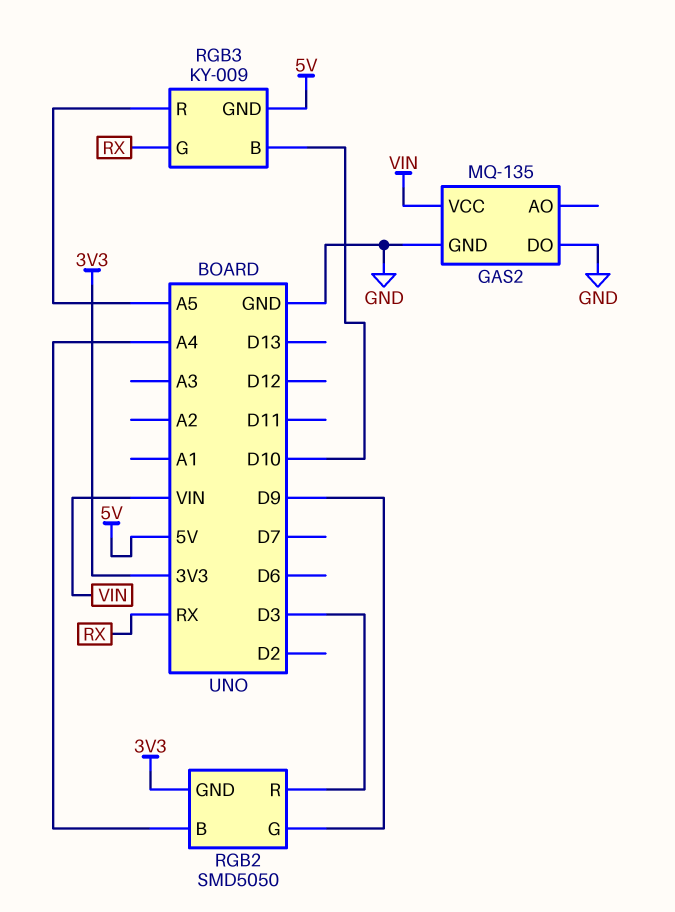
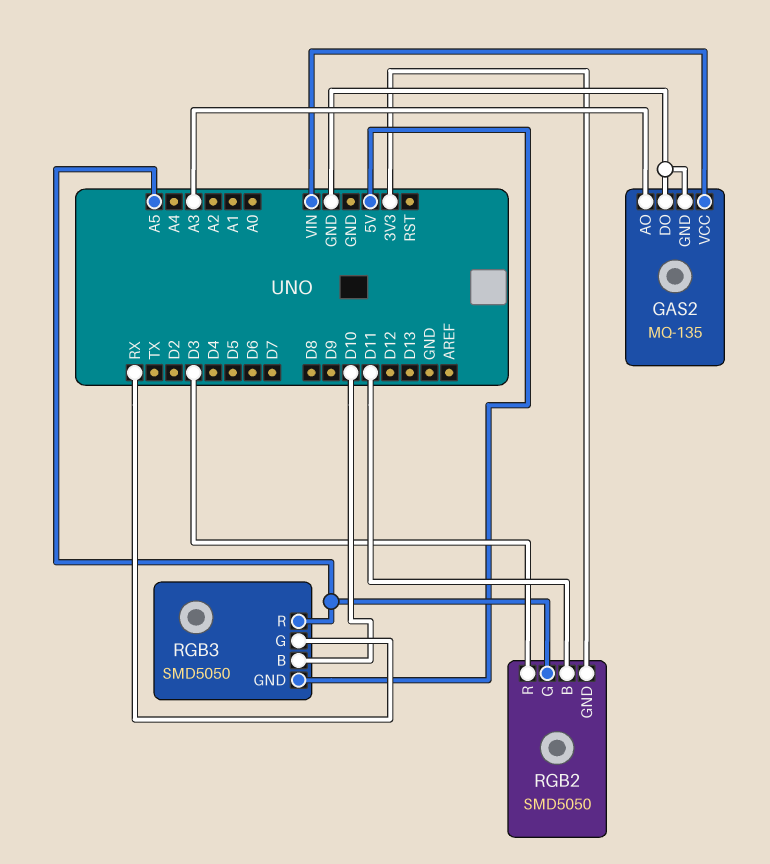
GAS2 pin AO: none -> A3
RGB2 pin B: A4 -> D11
RGB2 pin G: D9 -> A5
RGB3: KY-009 -> SMD5050

